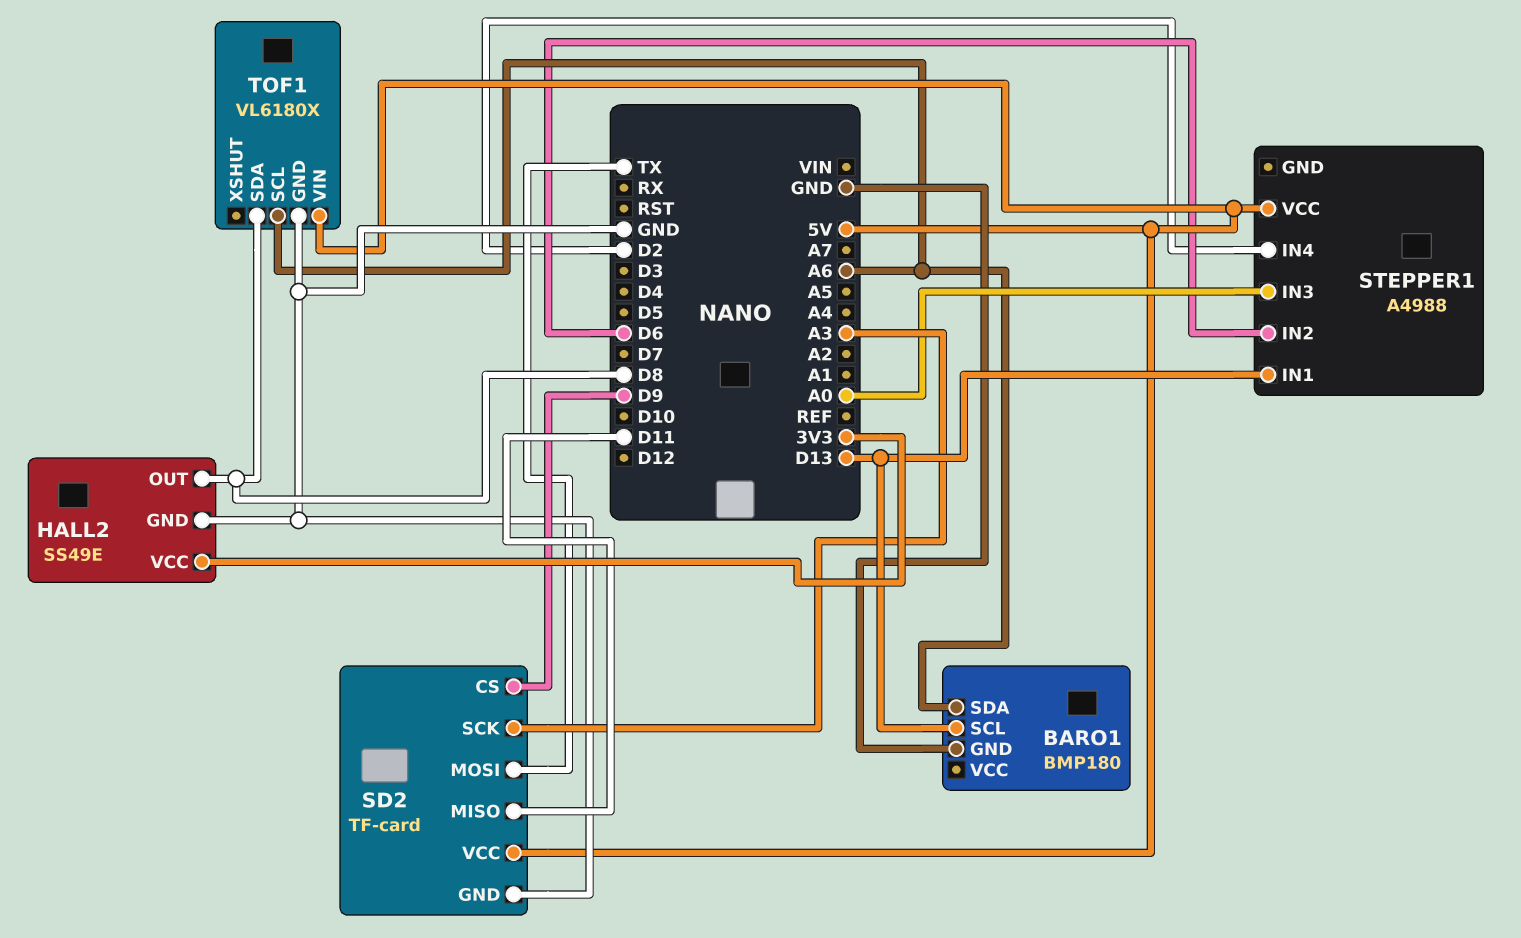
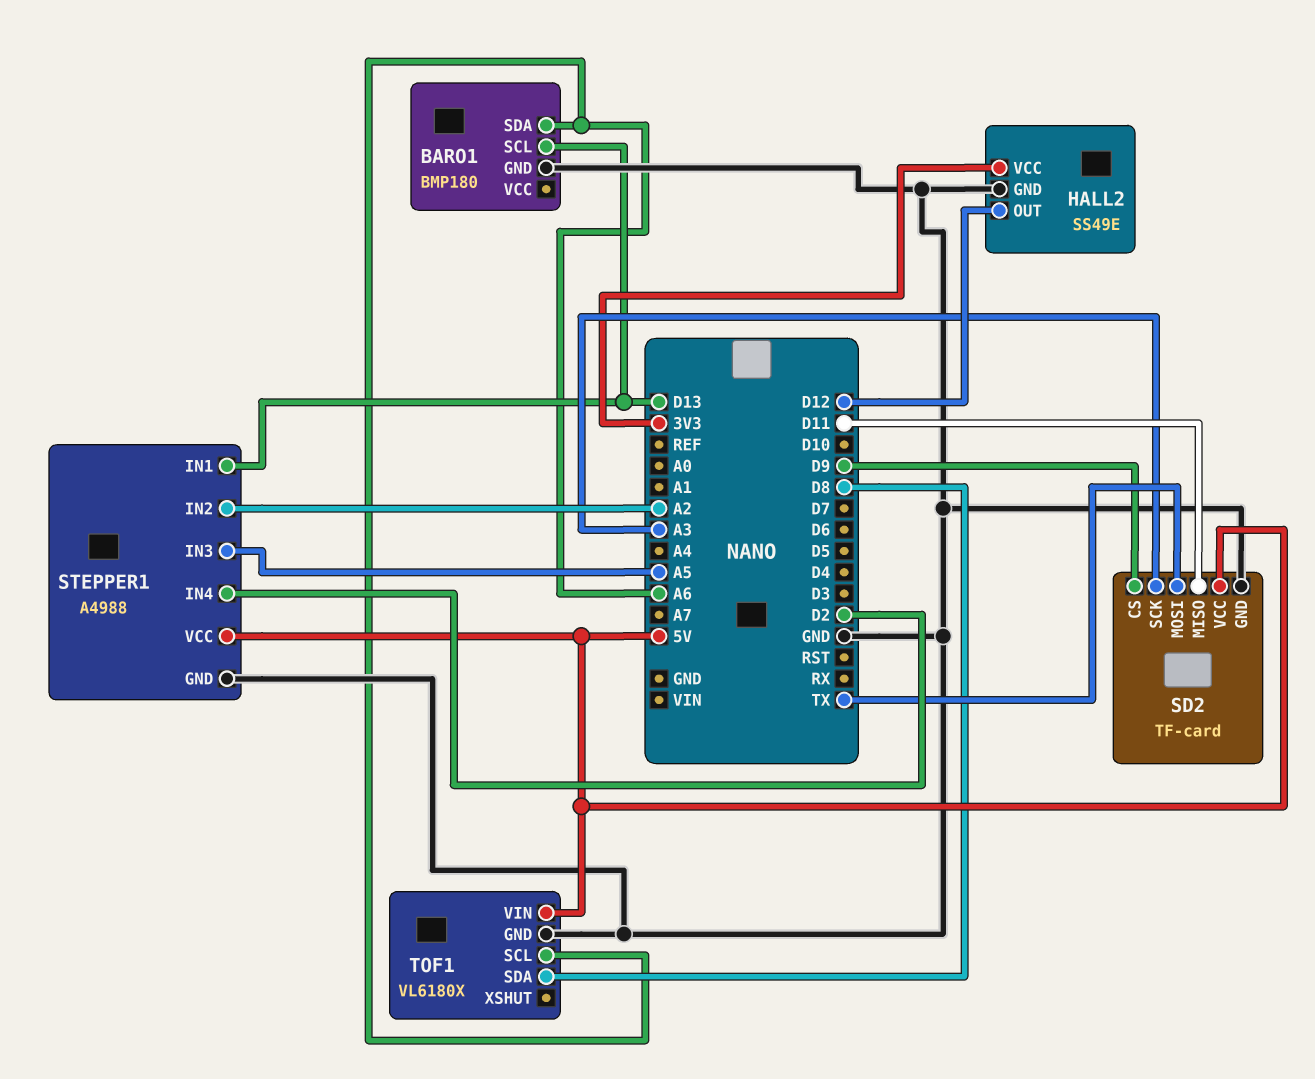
HALL2 pin OUT: D8 -> D12
STEPPER1 pin GND: none -> GND
STEPPER1 pin IN2: D6 -> A2
STEPPER1 pin IN3: A0 -> A5

